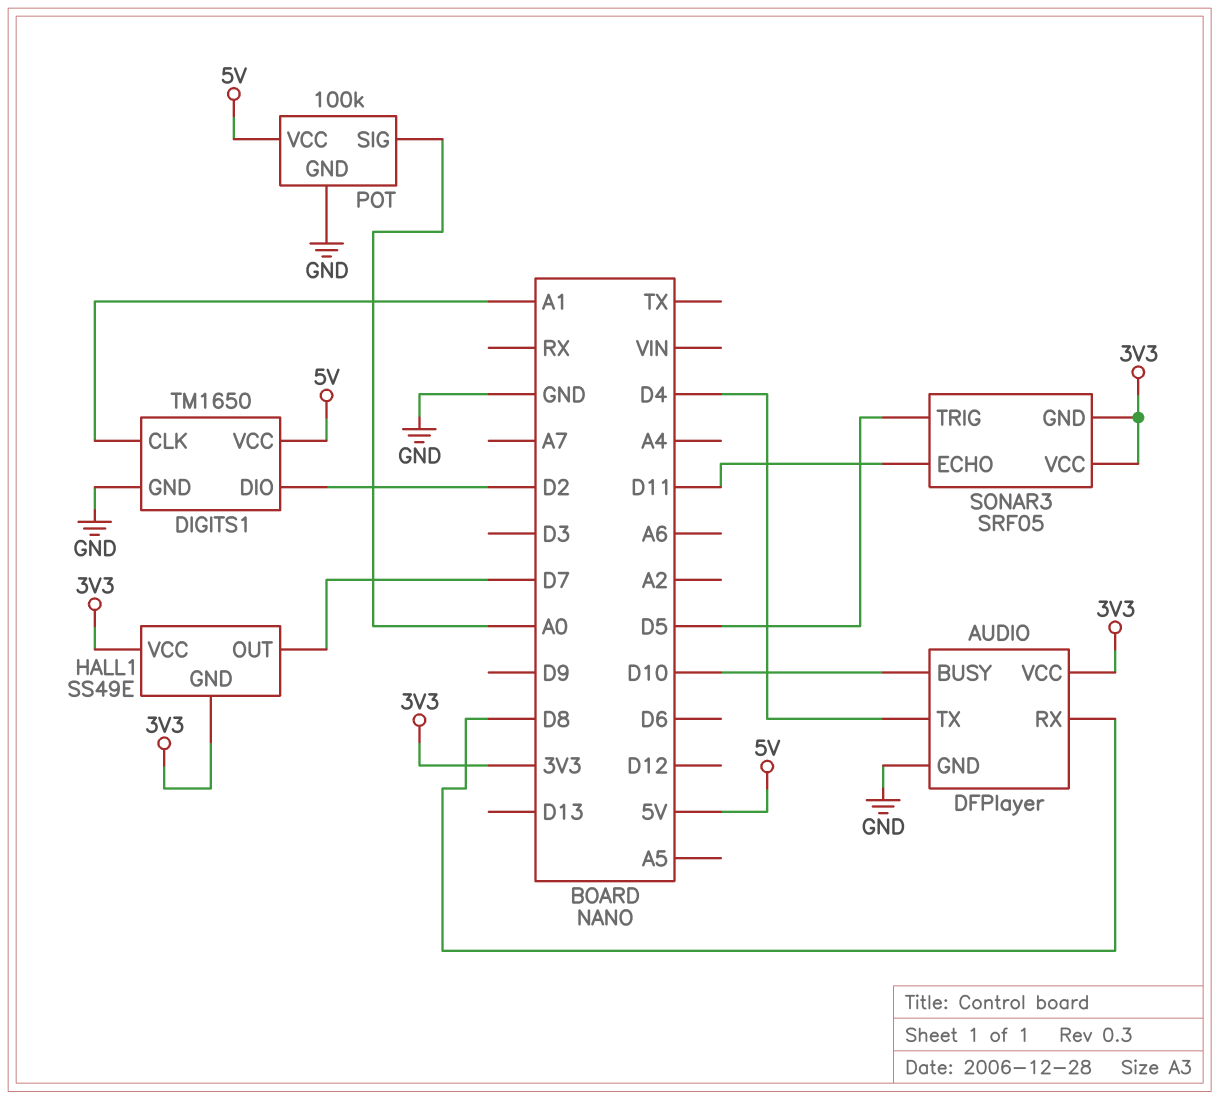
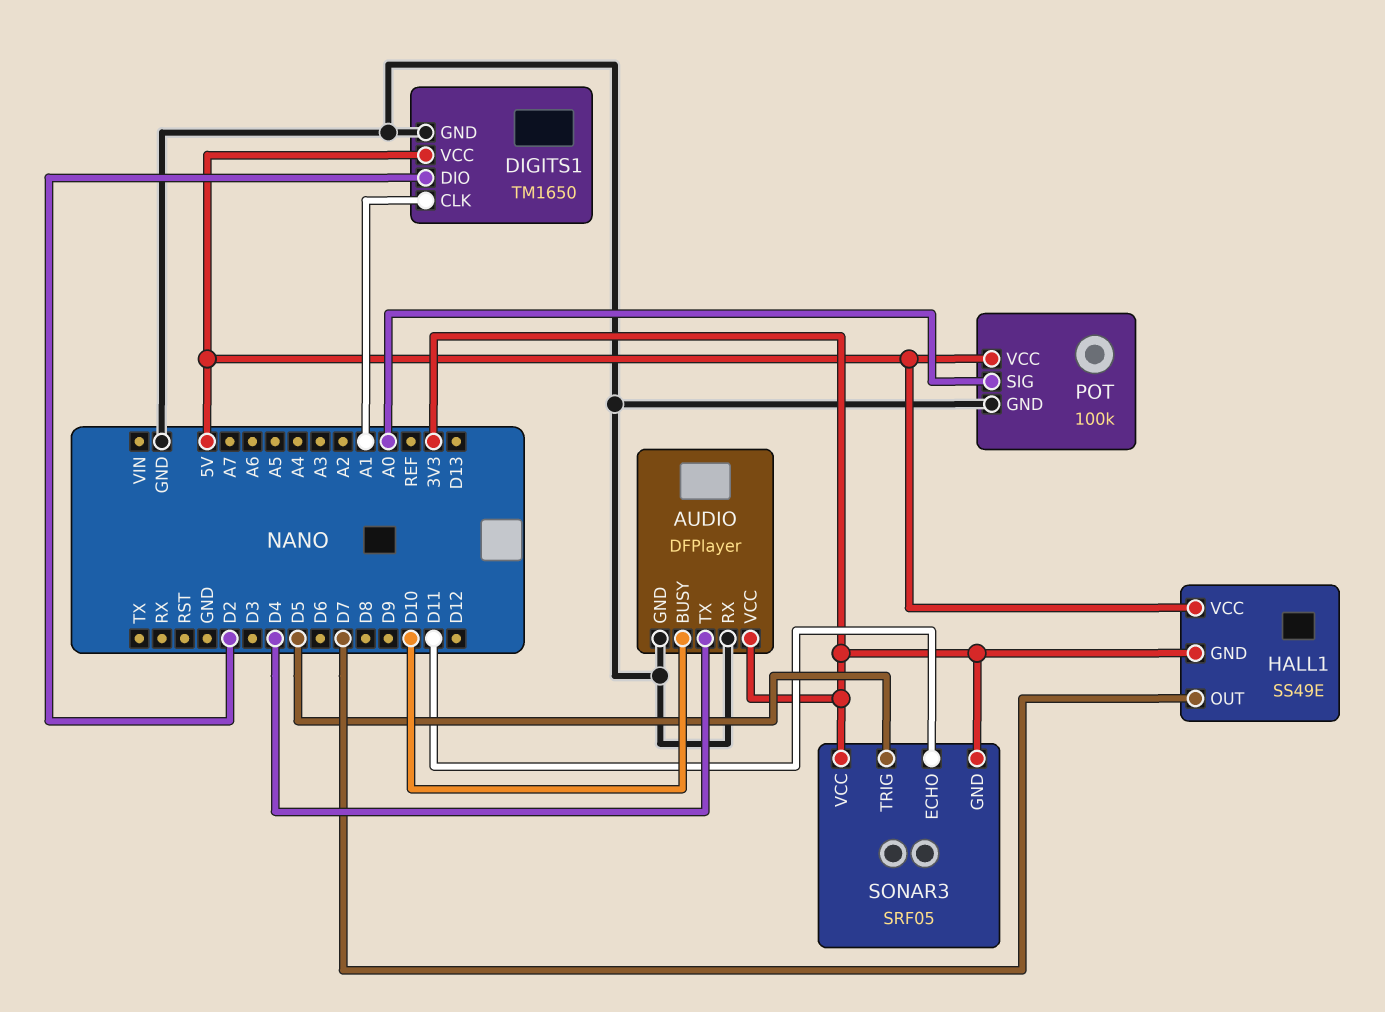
AUDIO pin RX: D8 -> GND
HALL1 pin VCC: 3V3 -> 5V

